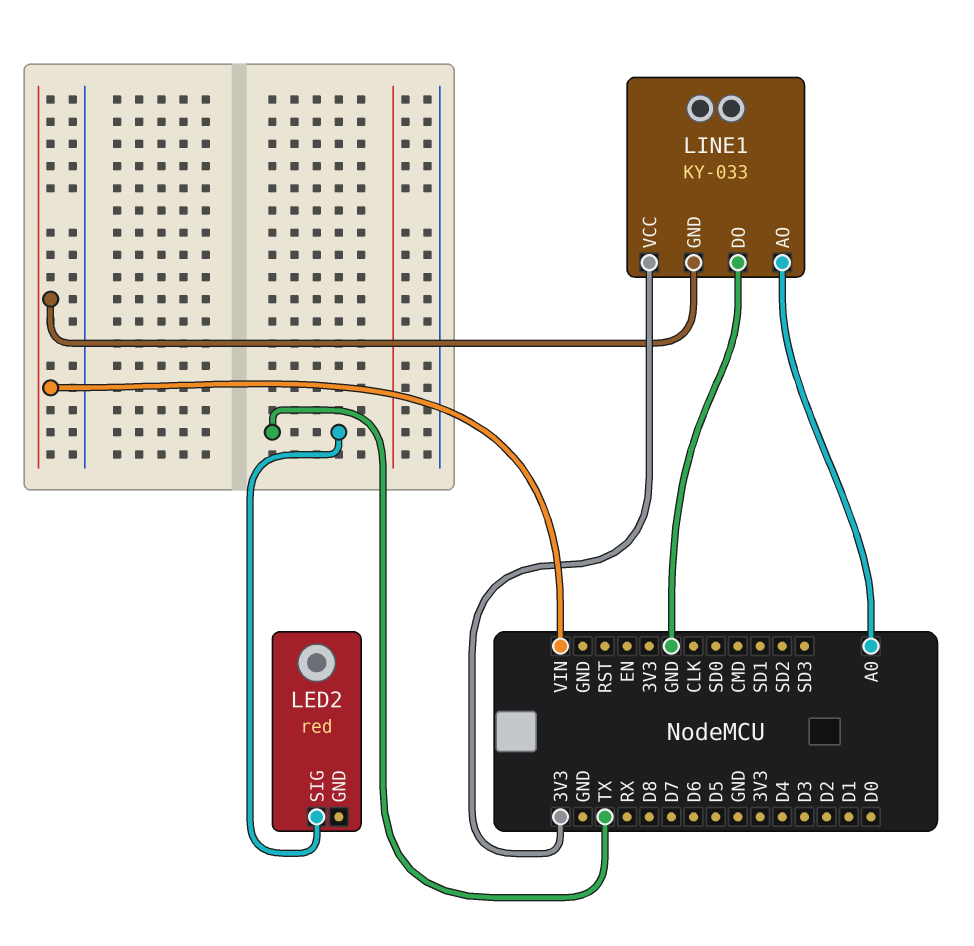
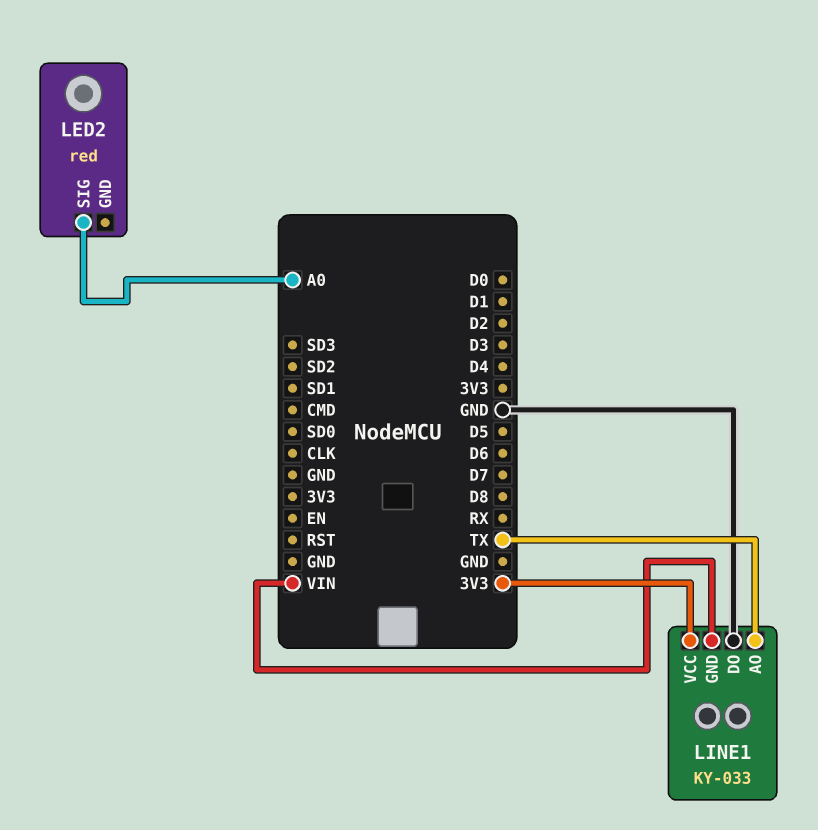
LED2 pin SIG: TX -> A0
LINE1 pin AO: A0 -> TX

